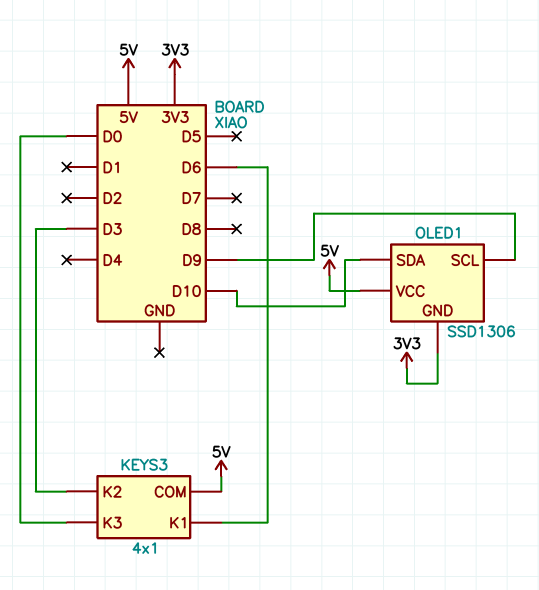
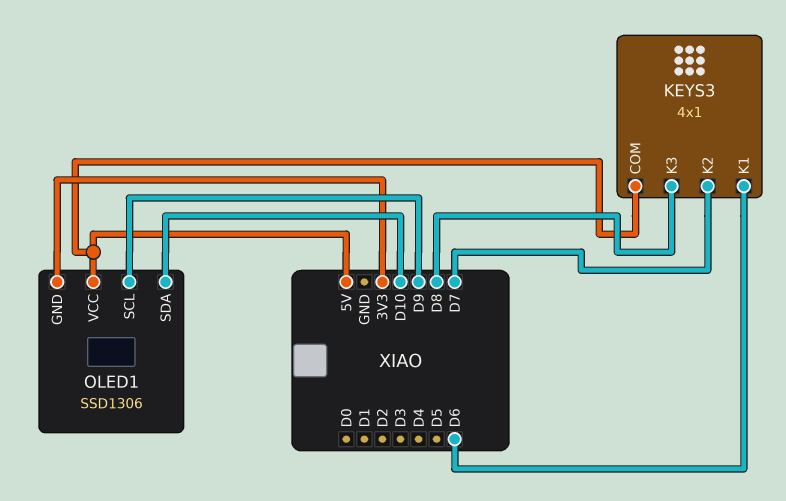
KEYS3 pin K2: D3 -> D7
KEYS3 pin K3: D0 -> D8

